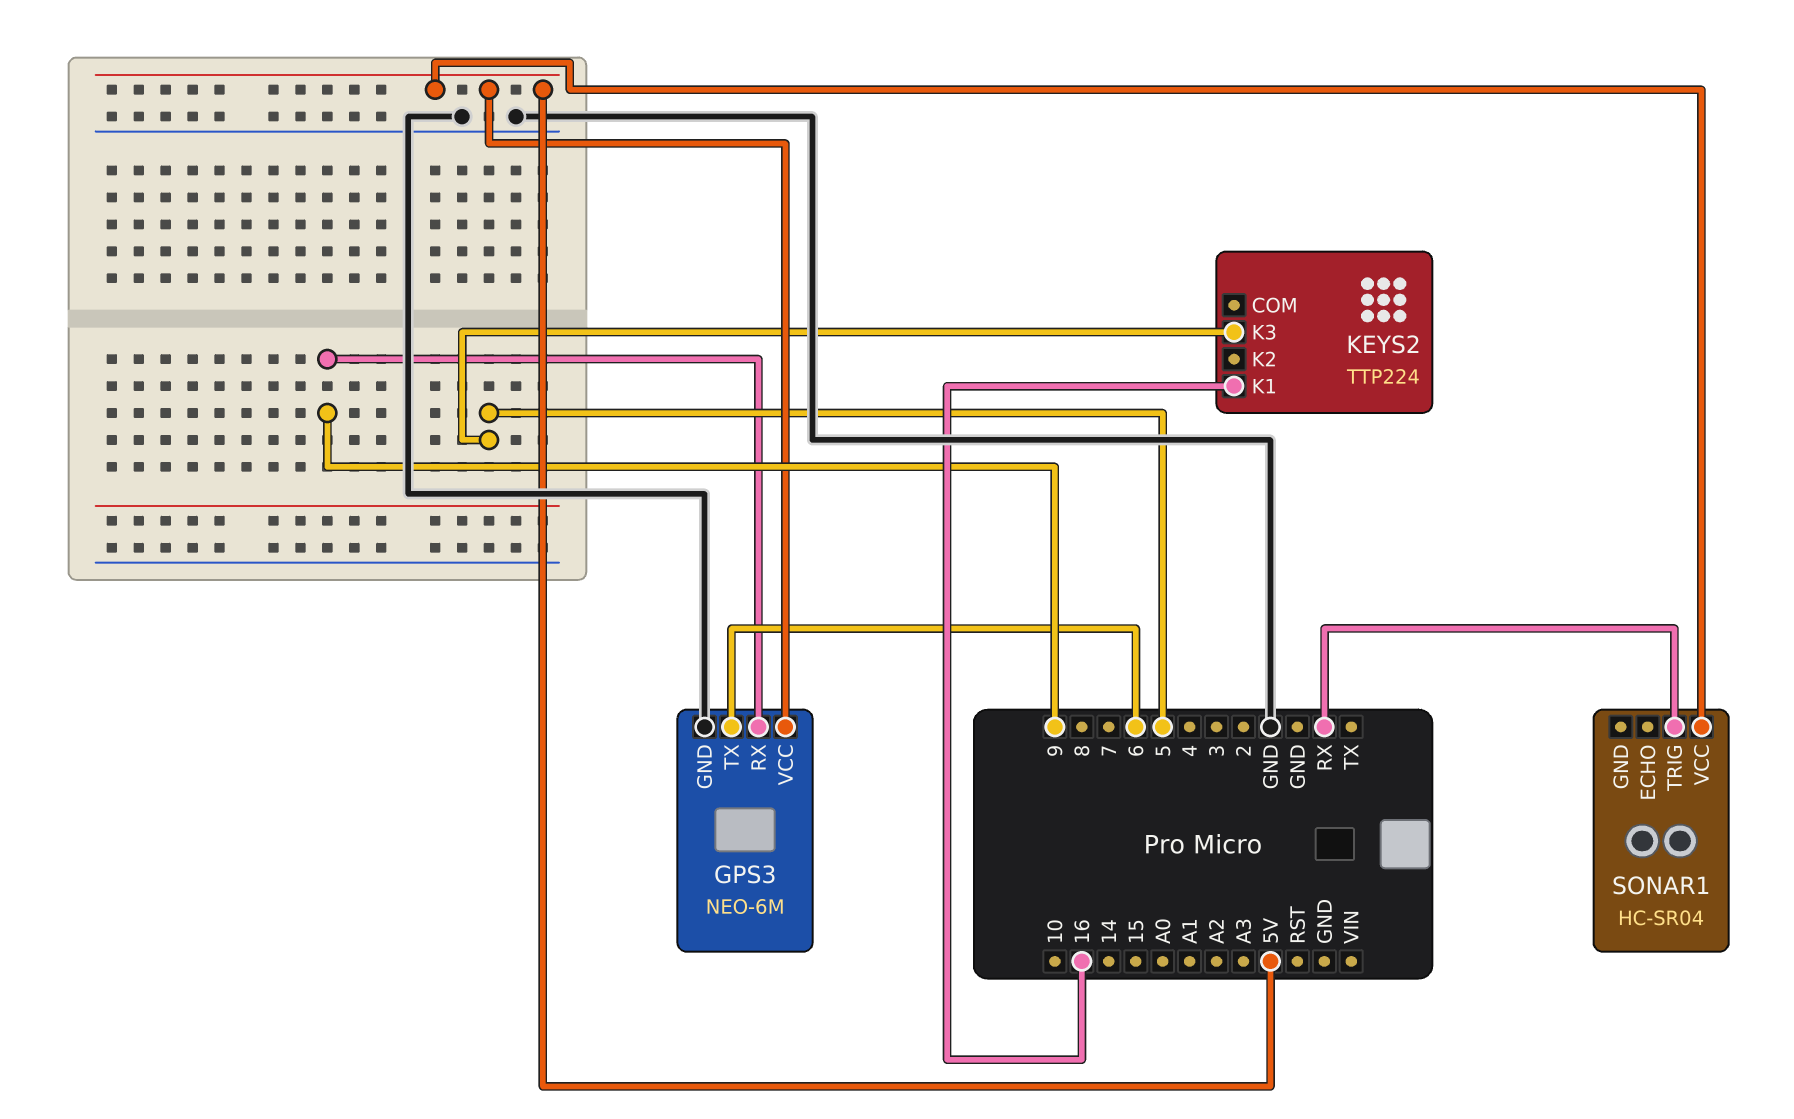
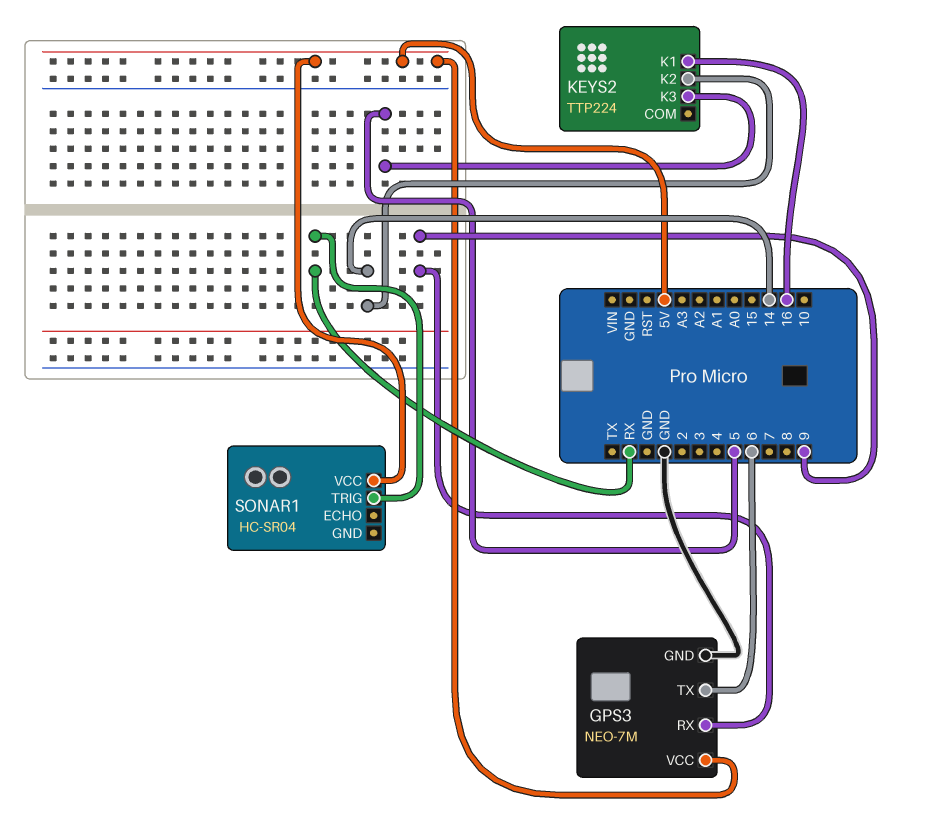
GPS3: NEO-6M -> NEO-7M
KEYS2 pin K2: none -> 14

